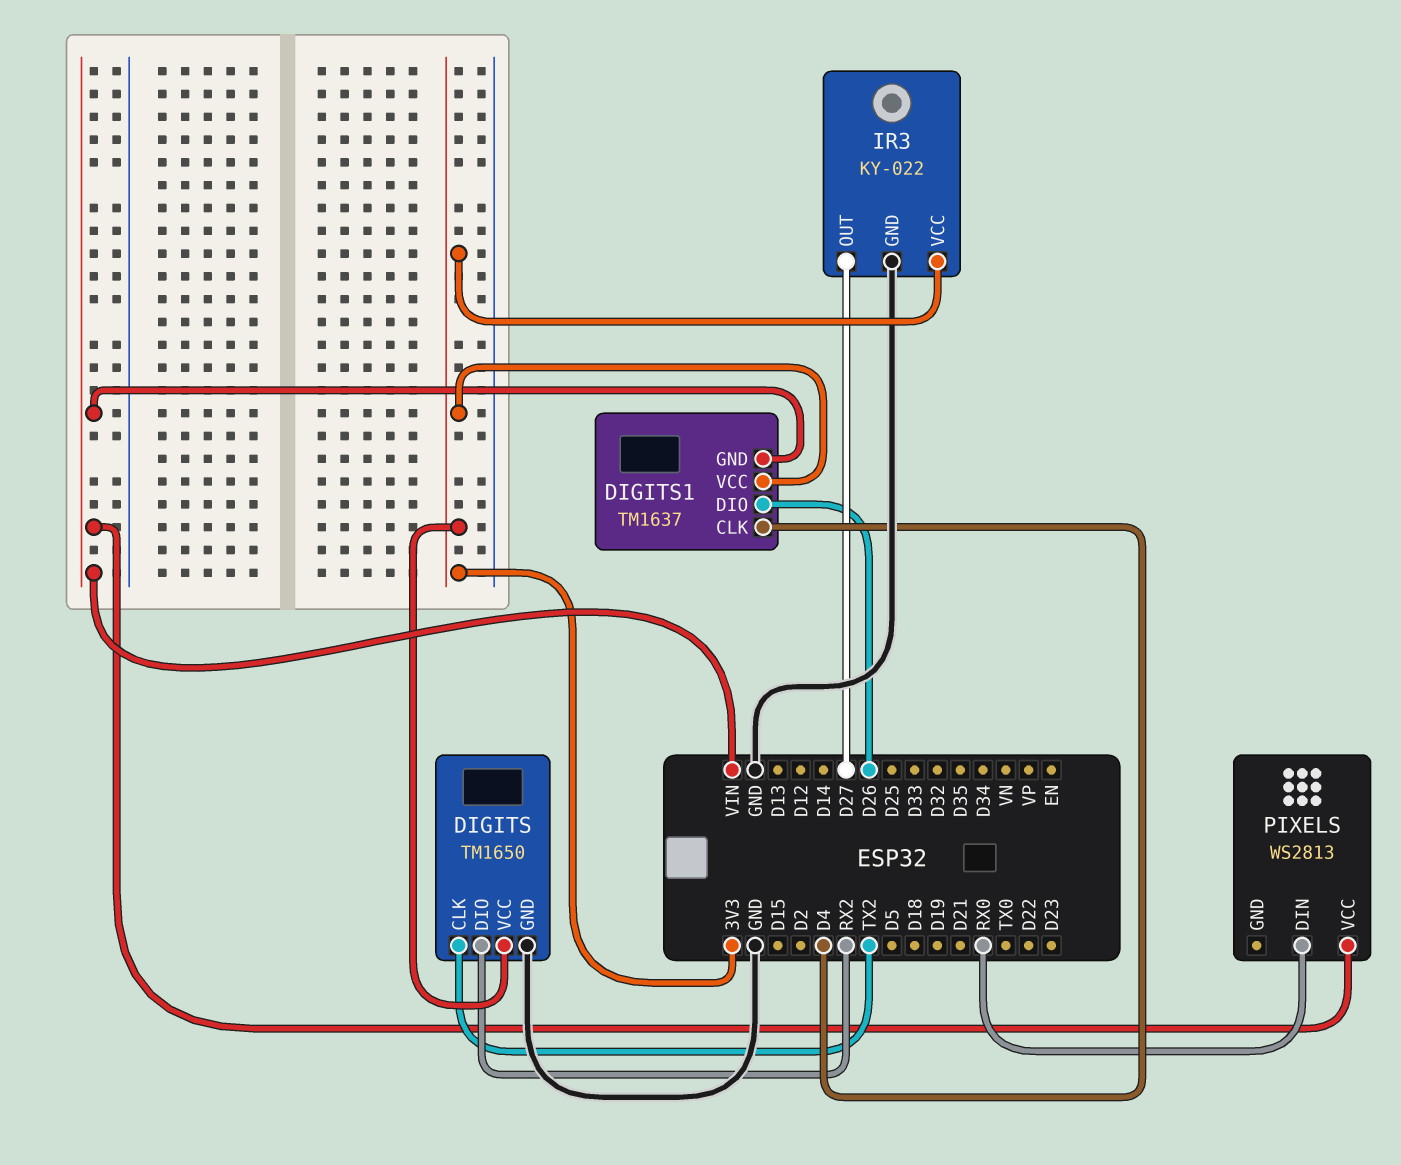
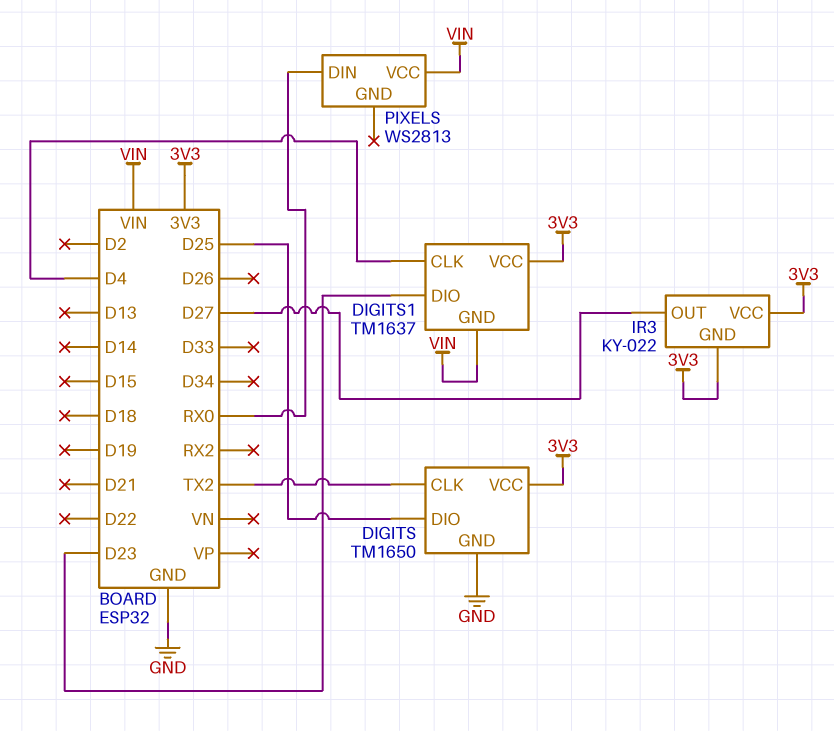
DIGITS pin DIO: RX2 -> D25
DIGITS1 pin DIO: D26 -> D23
IR3 pin GND: GND -> 3V3

